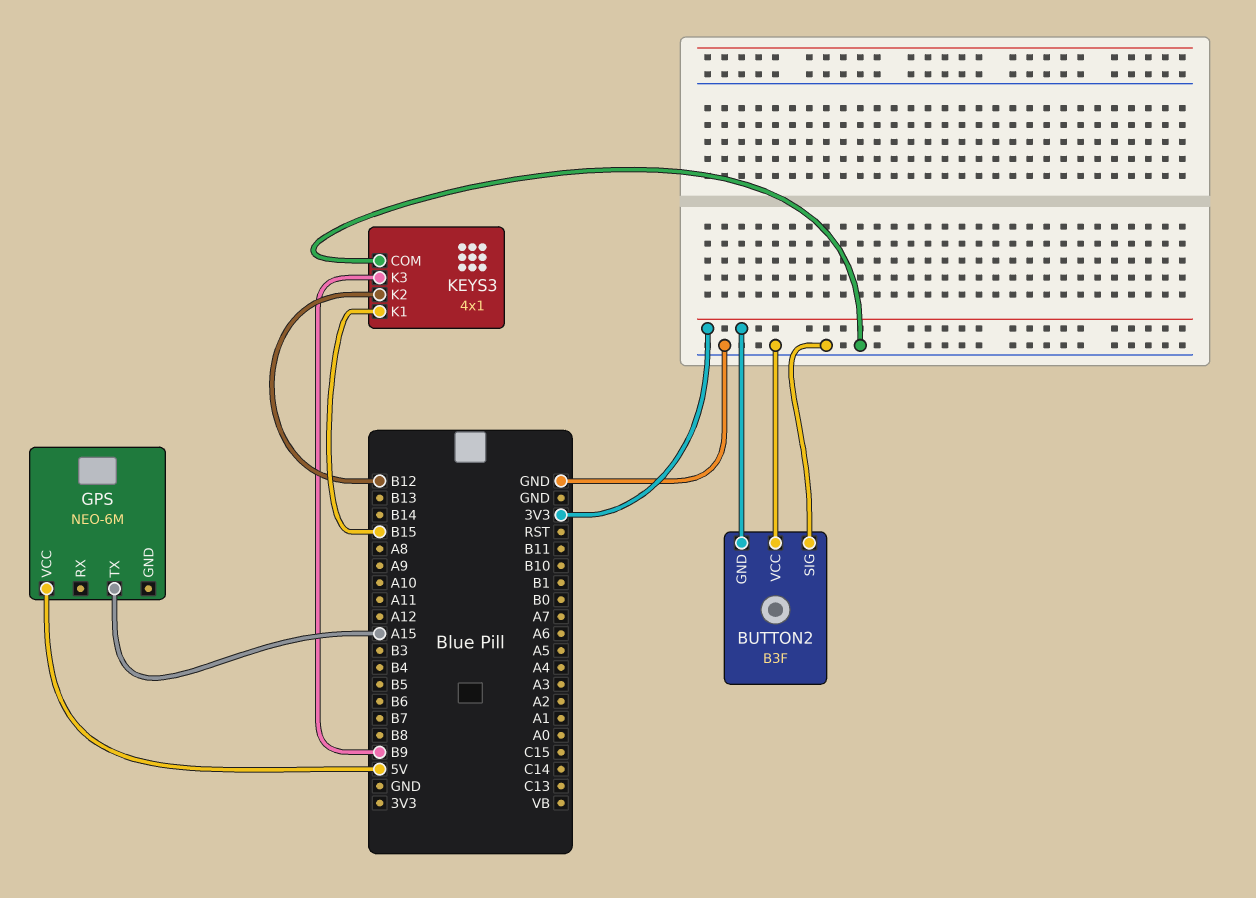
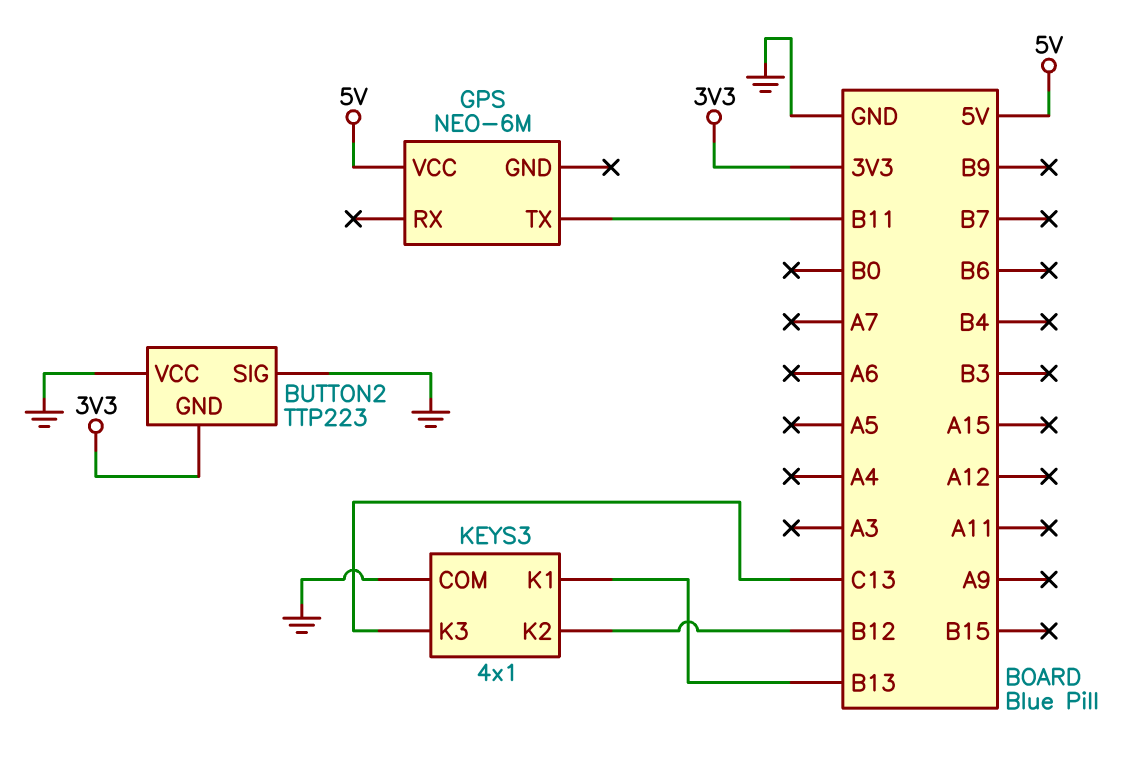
BUTTON2: B3F -> TTP223
GPS pin TX: A15 -> B11
KEYS3 pin K1: B15 -> B13
KEYS3 pin K3: B9 -> C13

